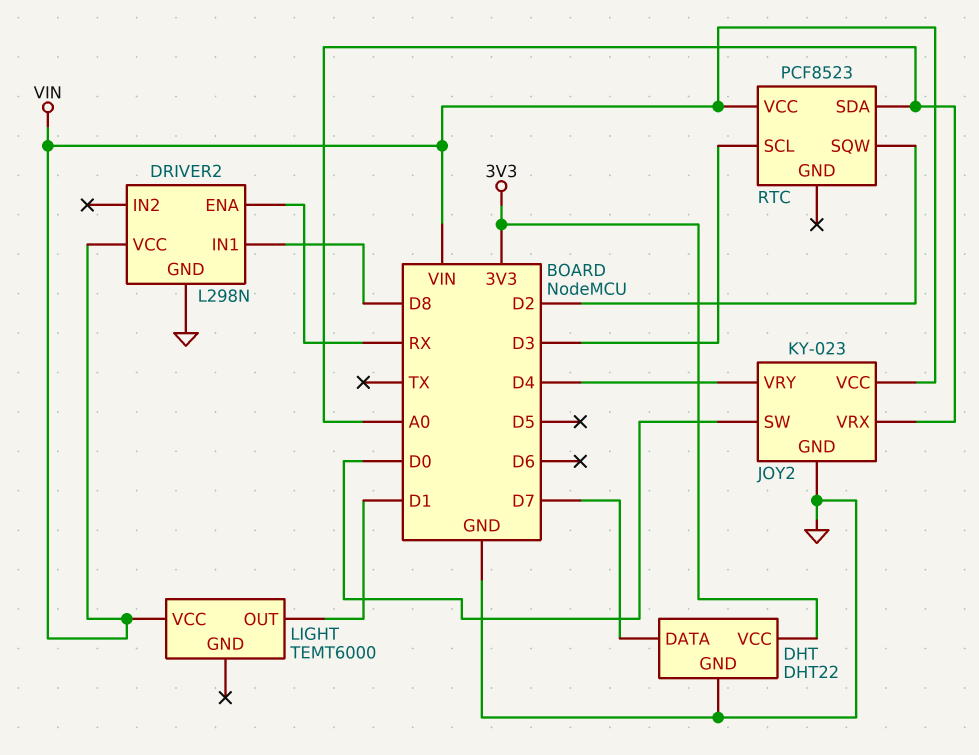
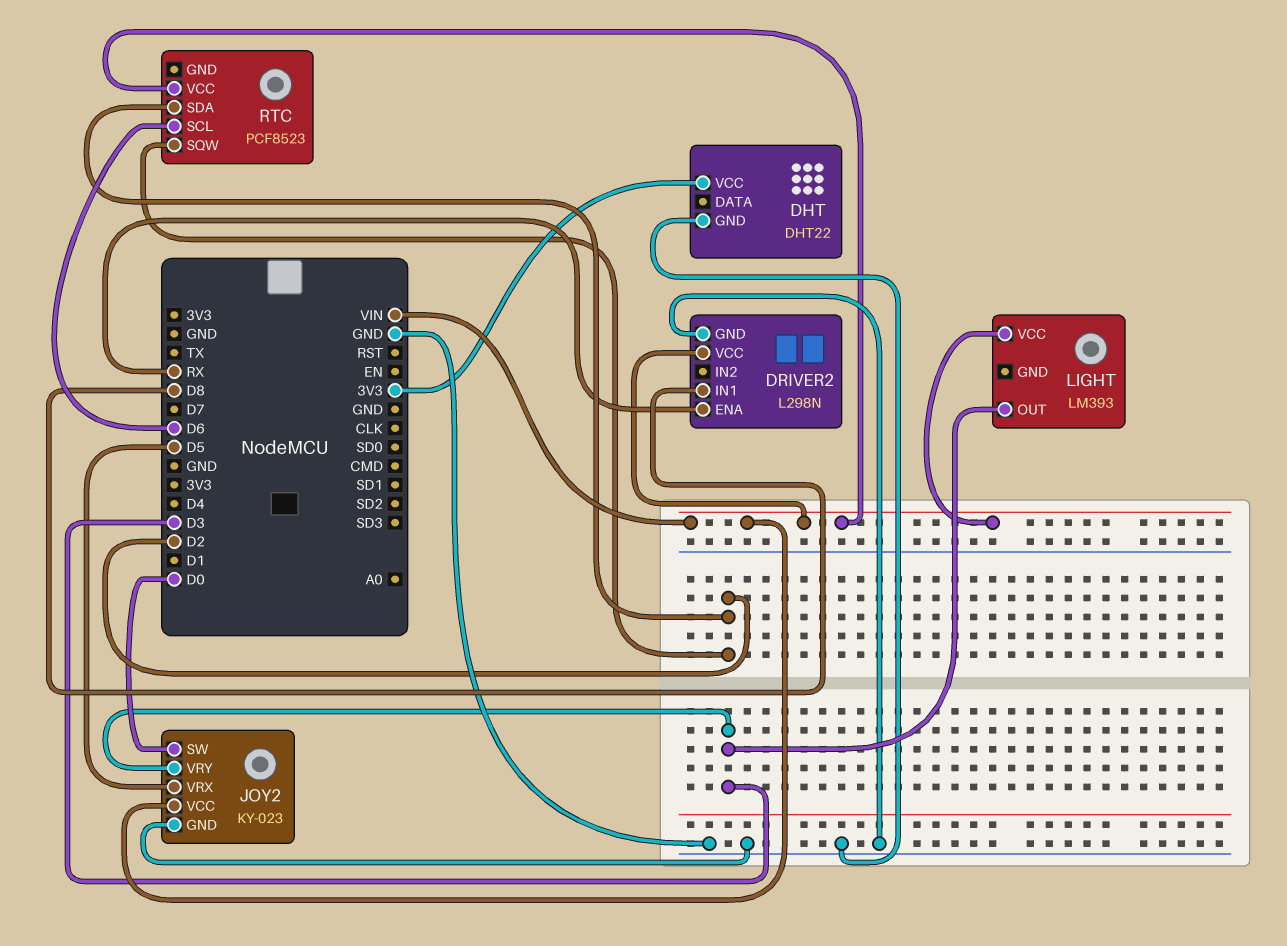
DHT pin DATA: D7 -> none
JOY2 pin VRX: A0 -> D5
JOY2 pin VRY: D4 -> D3
LIGHT: TEMT6000 -> LM393
LIGHT pin OUT: D1 -> D3
RTC pin SCL: D3 -> D6
RTC pin SDA: A0 -> D2

